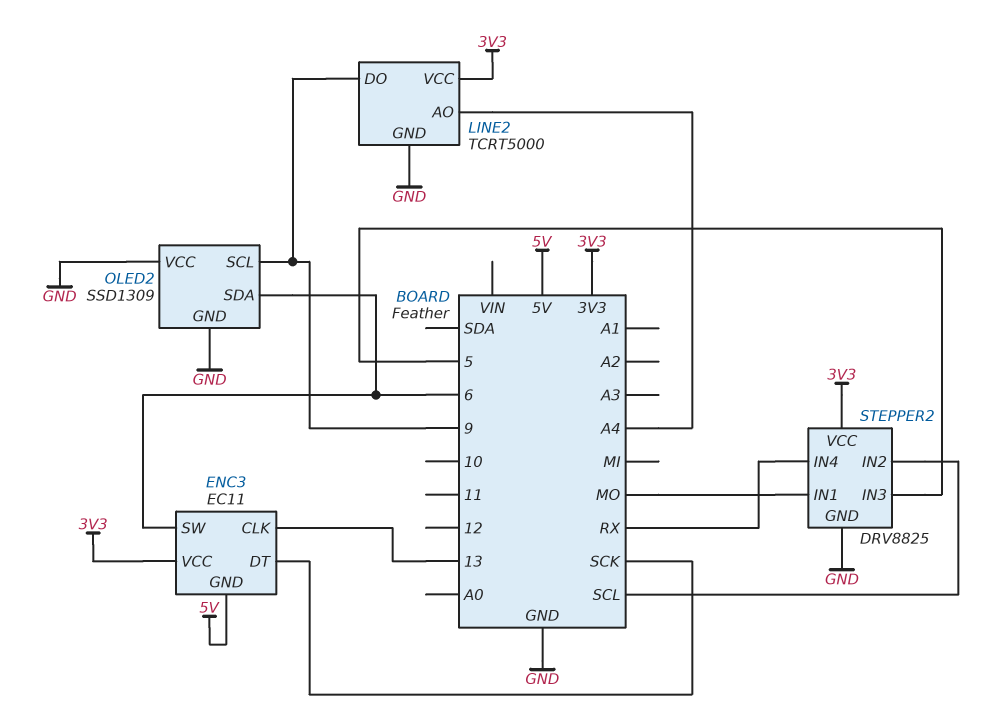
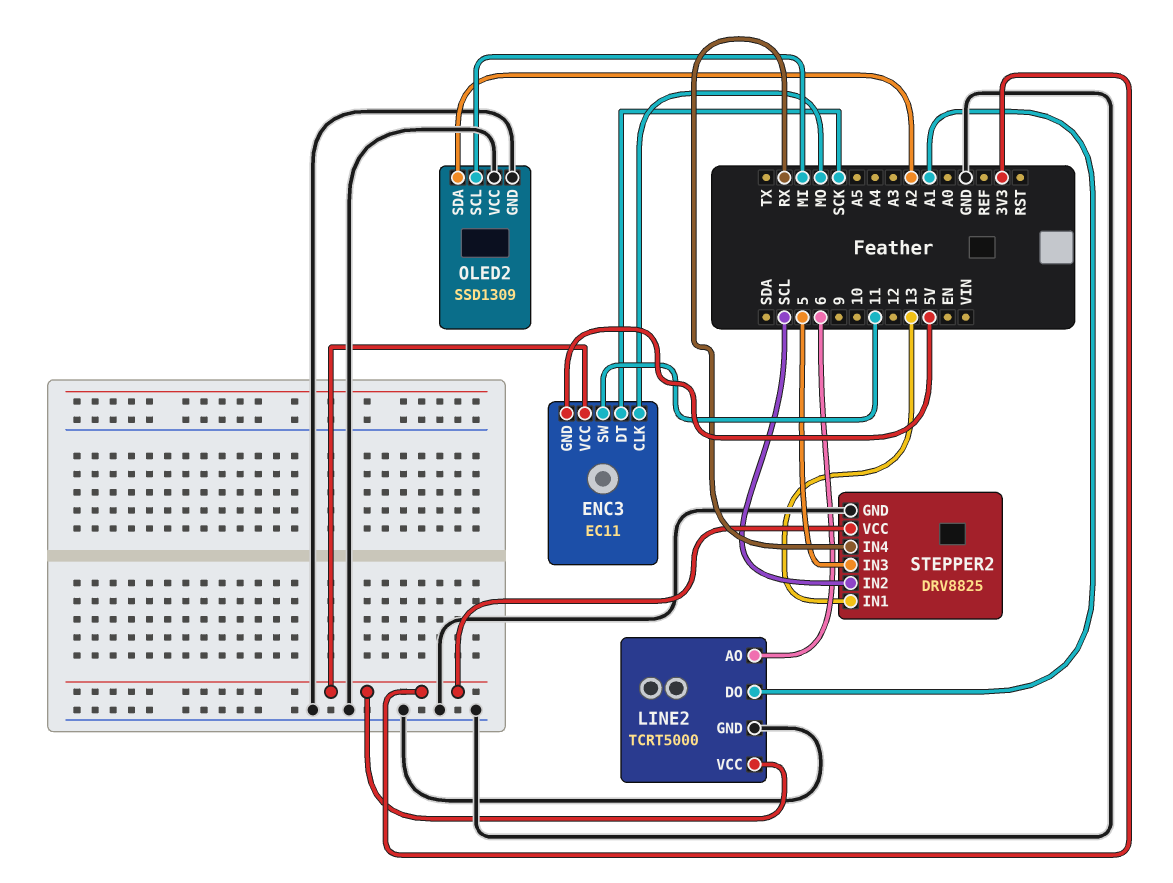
ENC3 pin CLK: 13 -> MO
ENC3 pin SW: 6 -> 11
LINE2 pin AO: A4 -> 6
LINE2 pin DO: 9 -> A1
OLED2 pin SCL: 9 -> MI
OLED2 pin SDA: 6 -> A2
STEPPER2 pin IN1: MO -> 13

